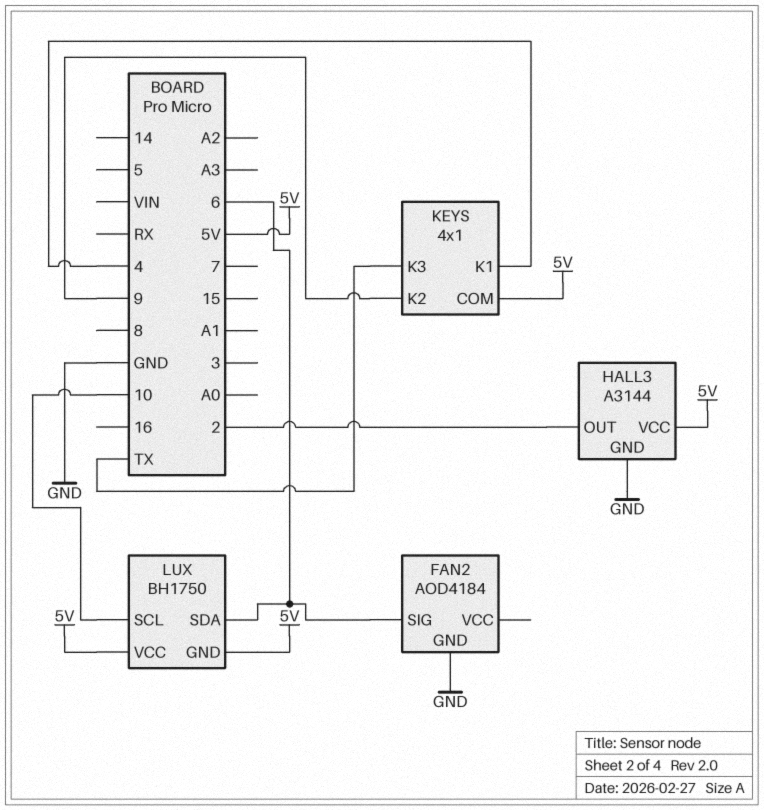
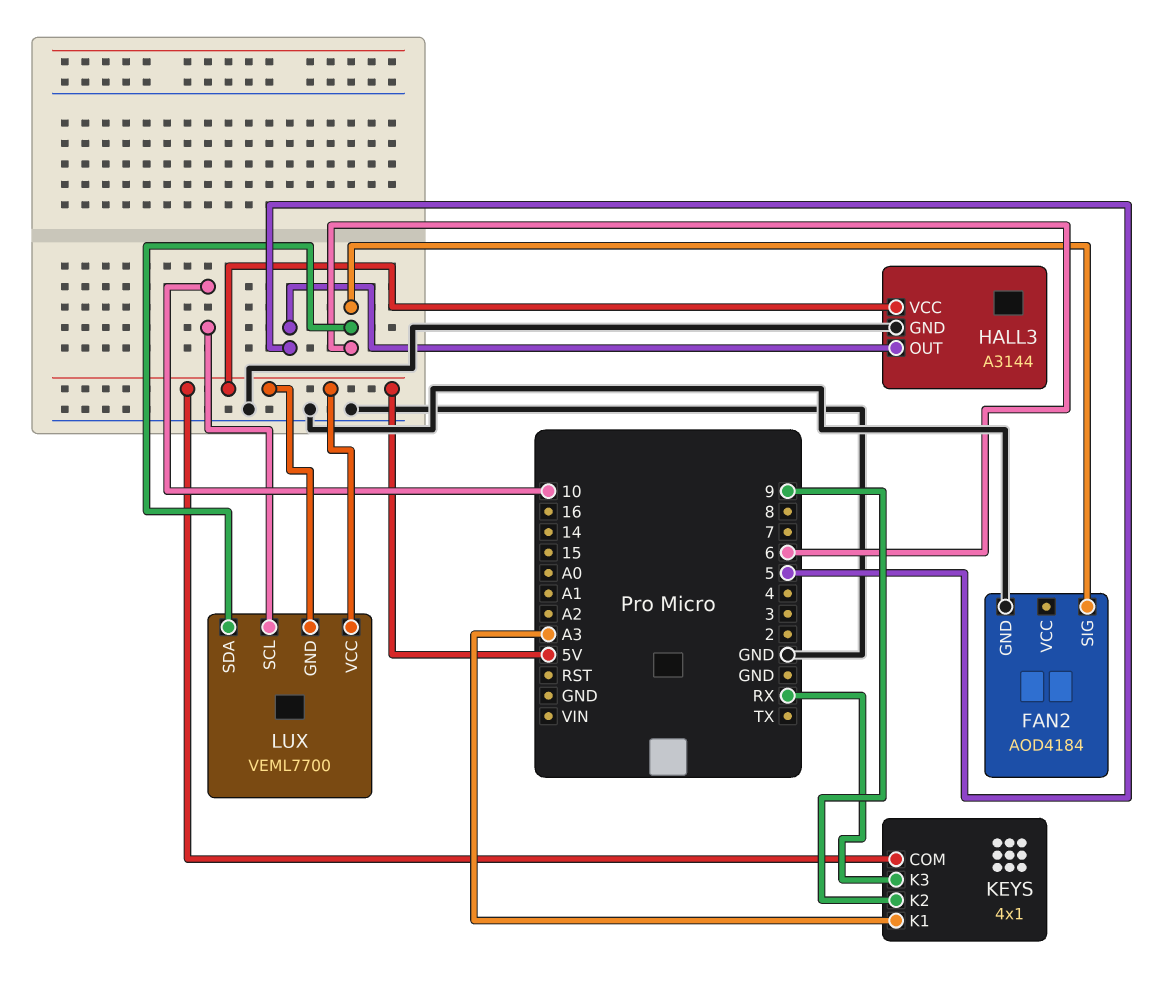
HALL3 pin OUT: 2 -> 5
KEYS pin K1: 4 -> A3
KEYS pin K3: TX -> RX
LUX: BH1750 -> VEML7700

